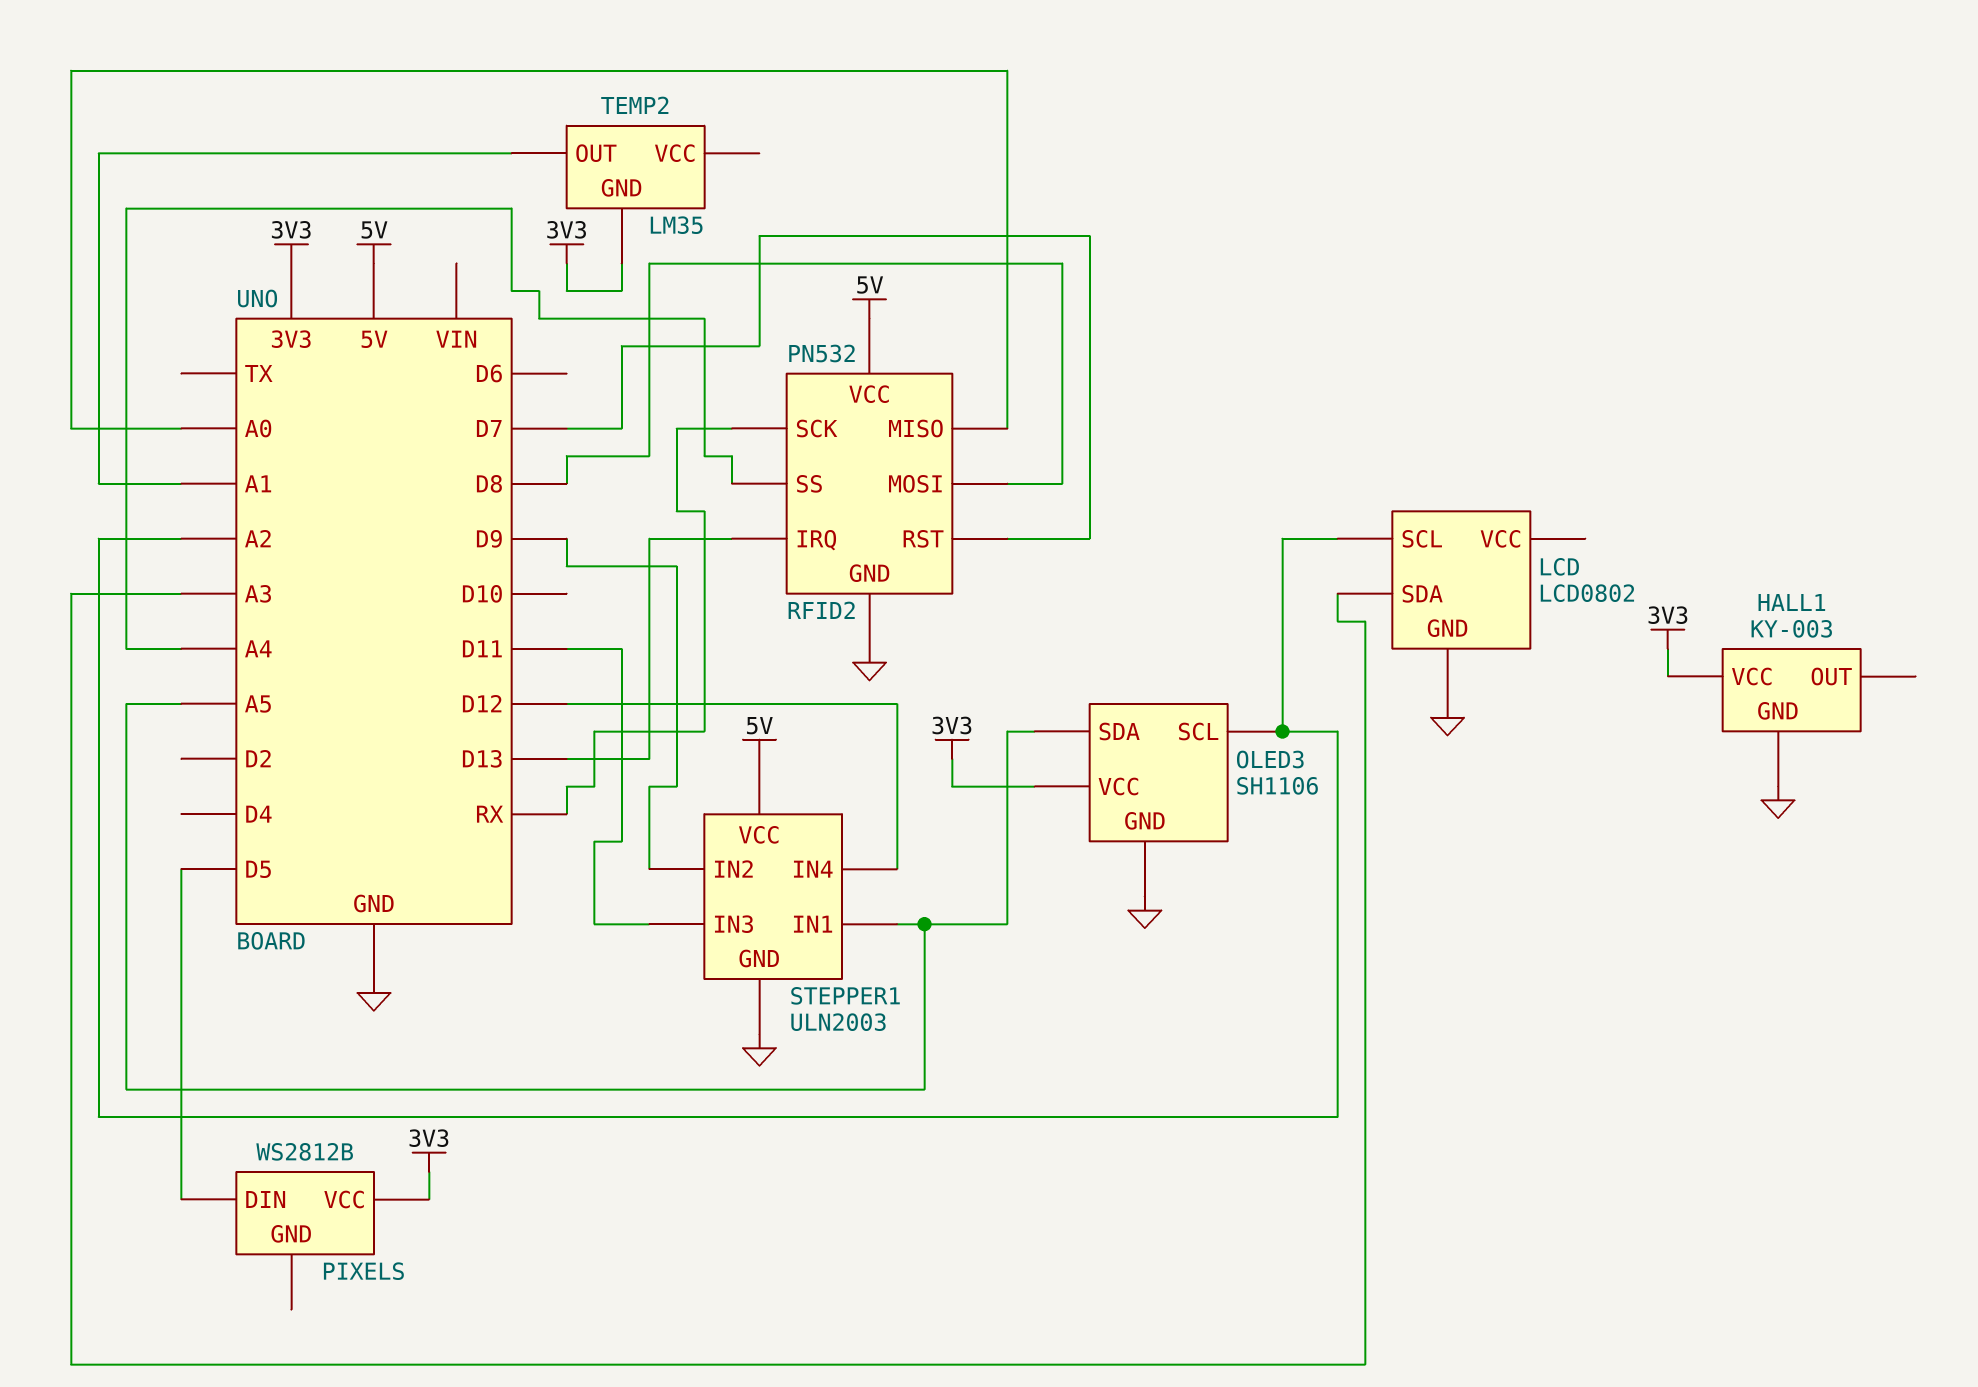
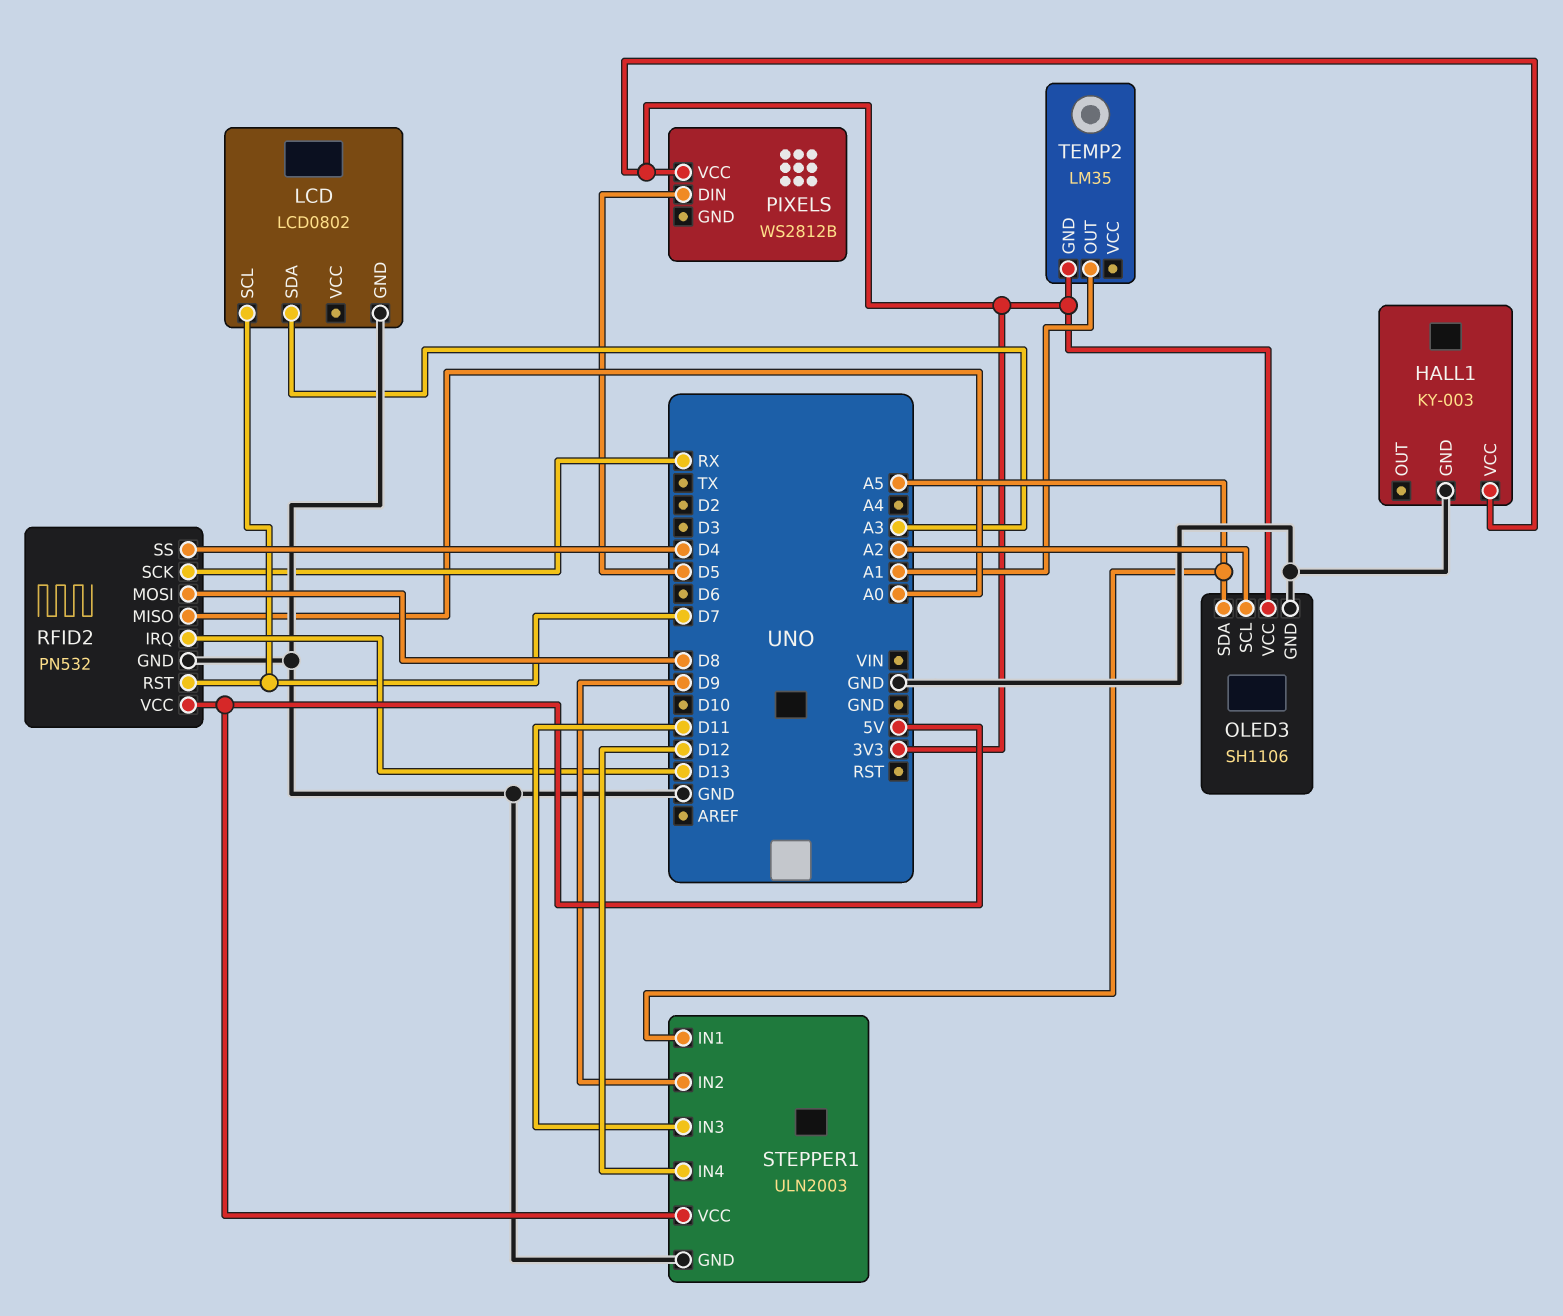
LCD pin SCL: A2 -> D7
RFID2 pin SS: A4 -> D4

